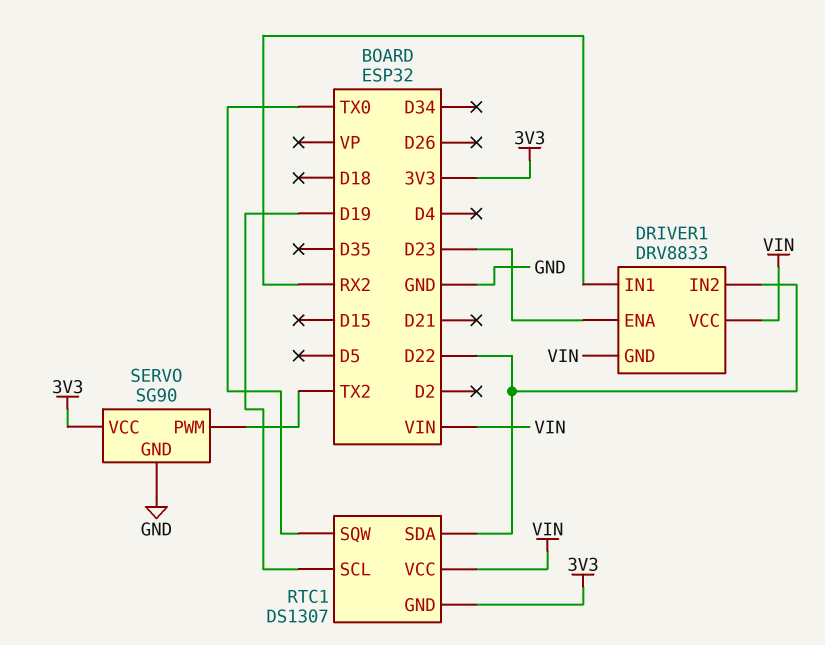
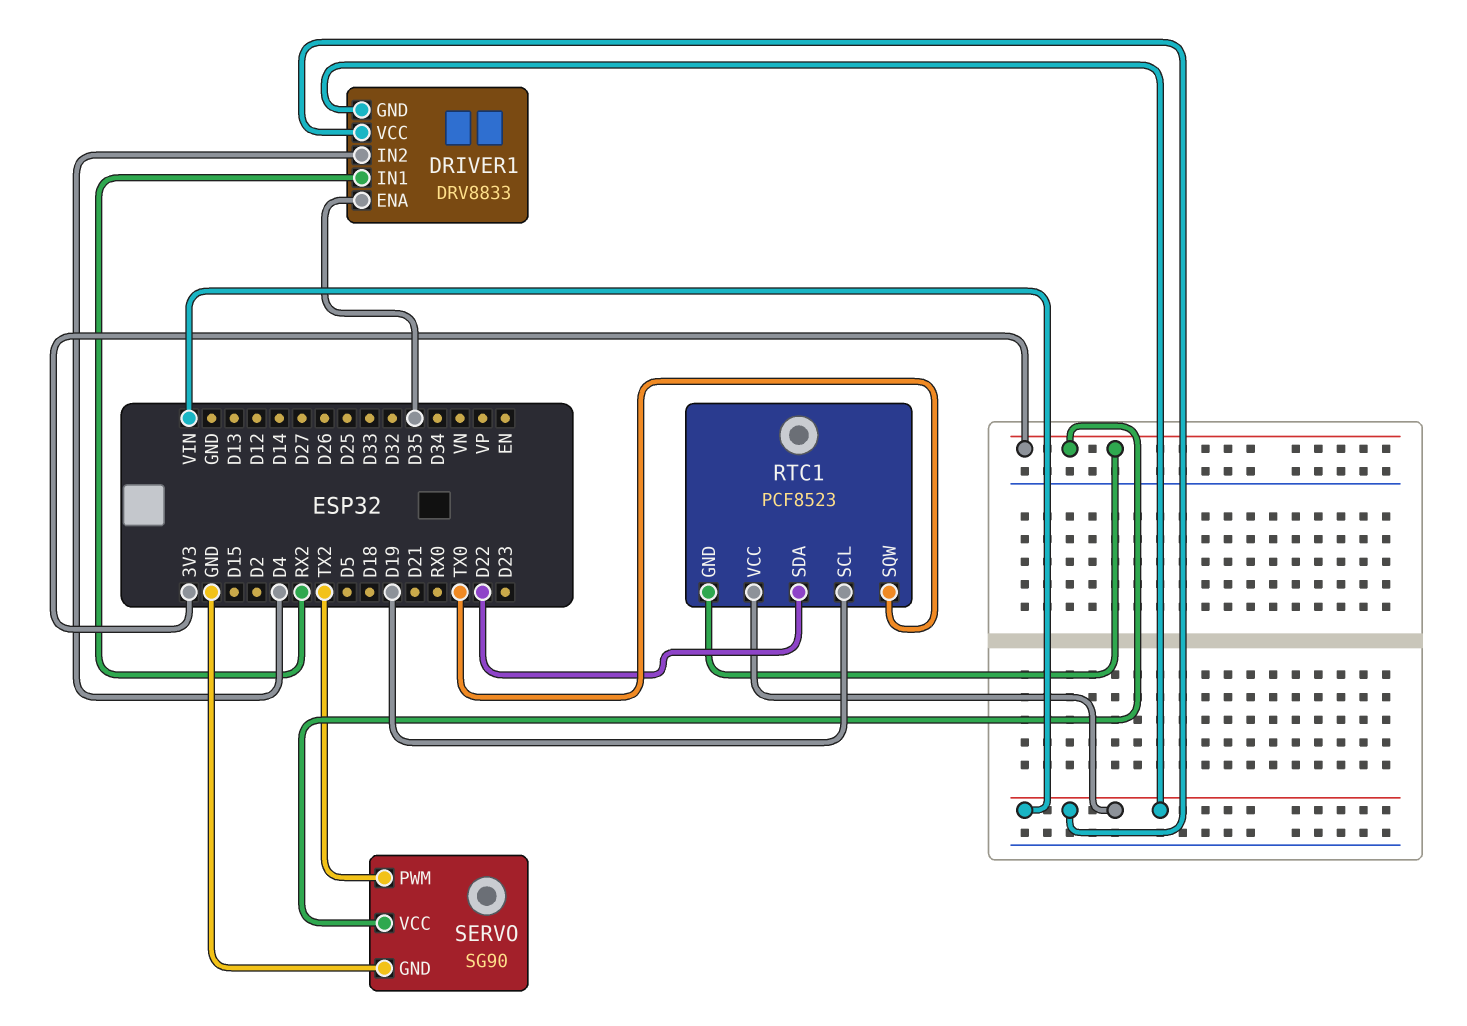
DRIVER1 pin ENA: D23 -> D35
DRIVER1 pin IN2: D22 -> D4
RTC1: DS1307 -> PCF8523

